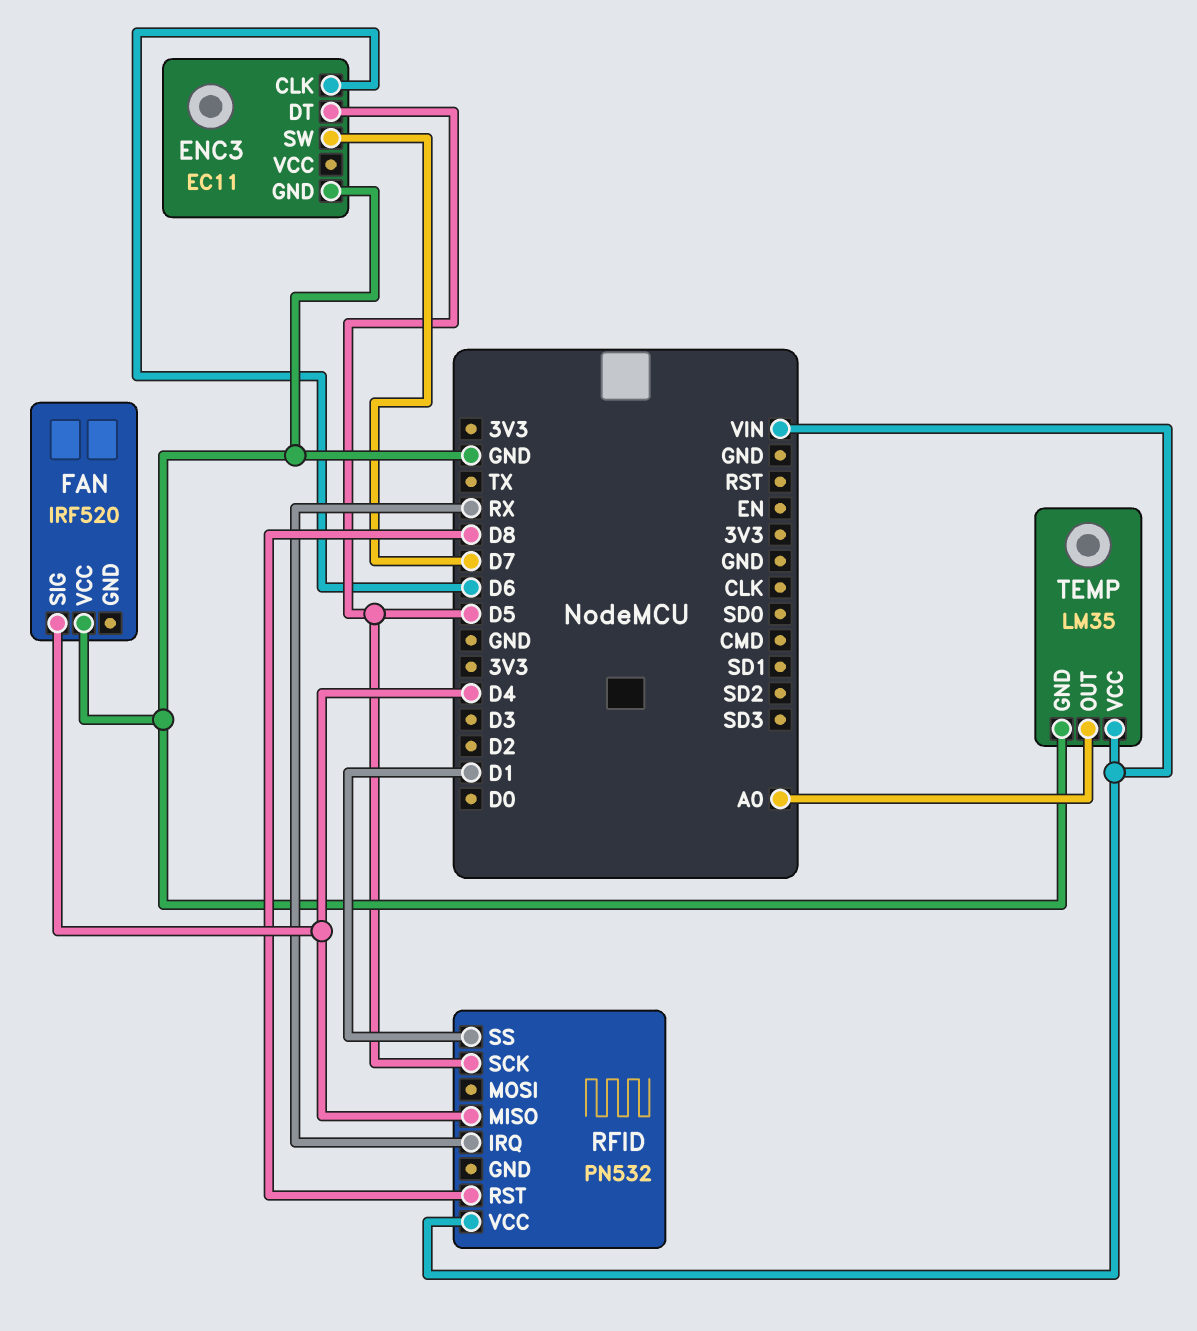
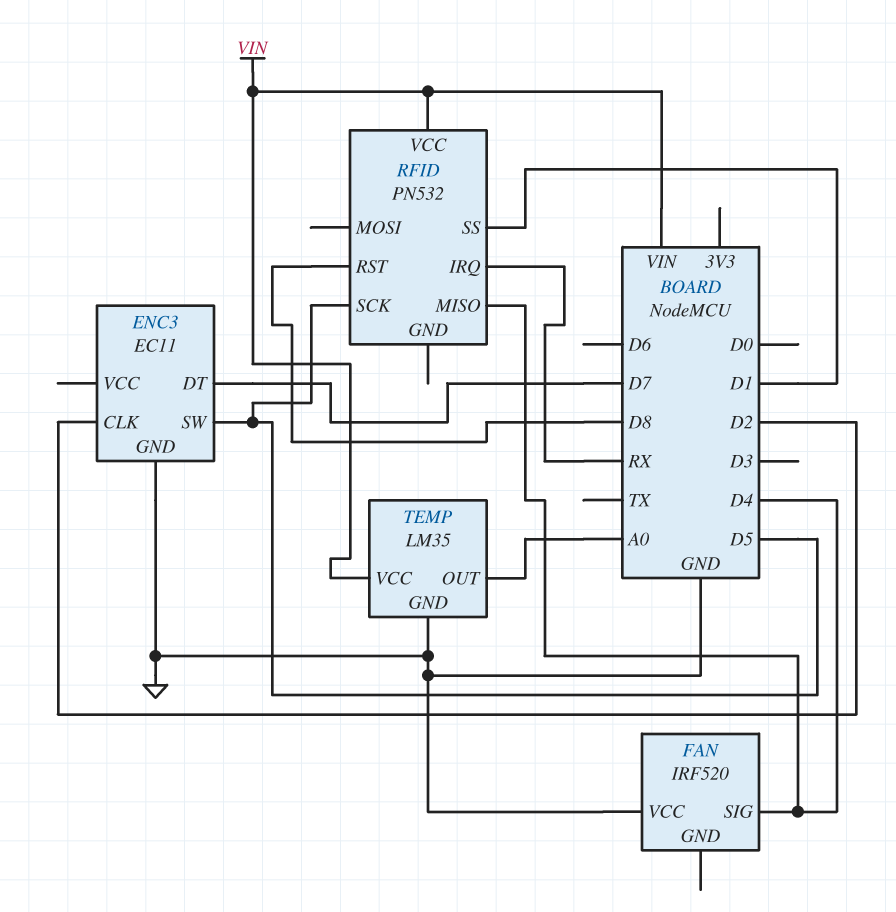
ENC3 pin CLK: D6 -> D2
ENC3 pin DT: D5 -> D7
ENC3 pin SW: D7 -> D5

